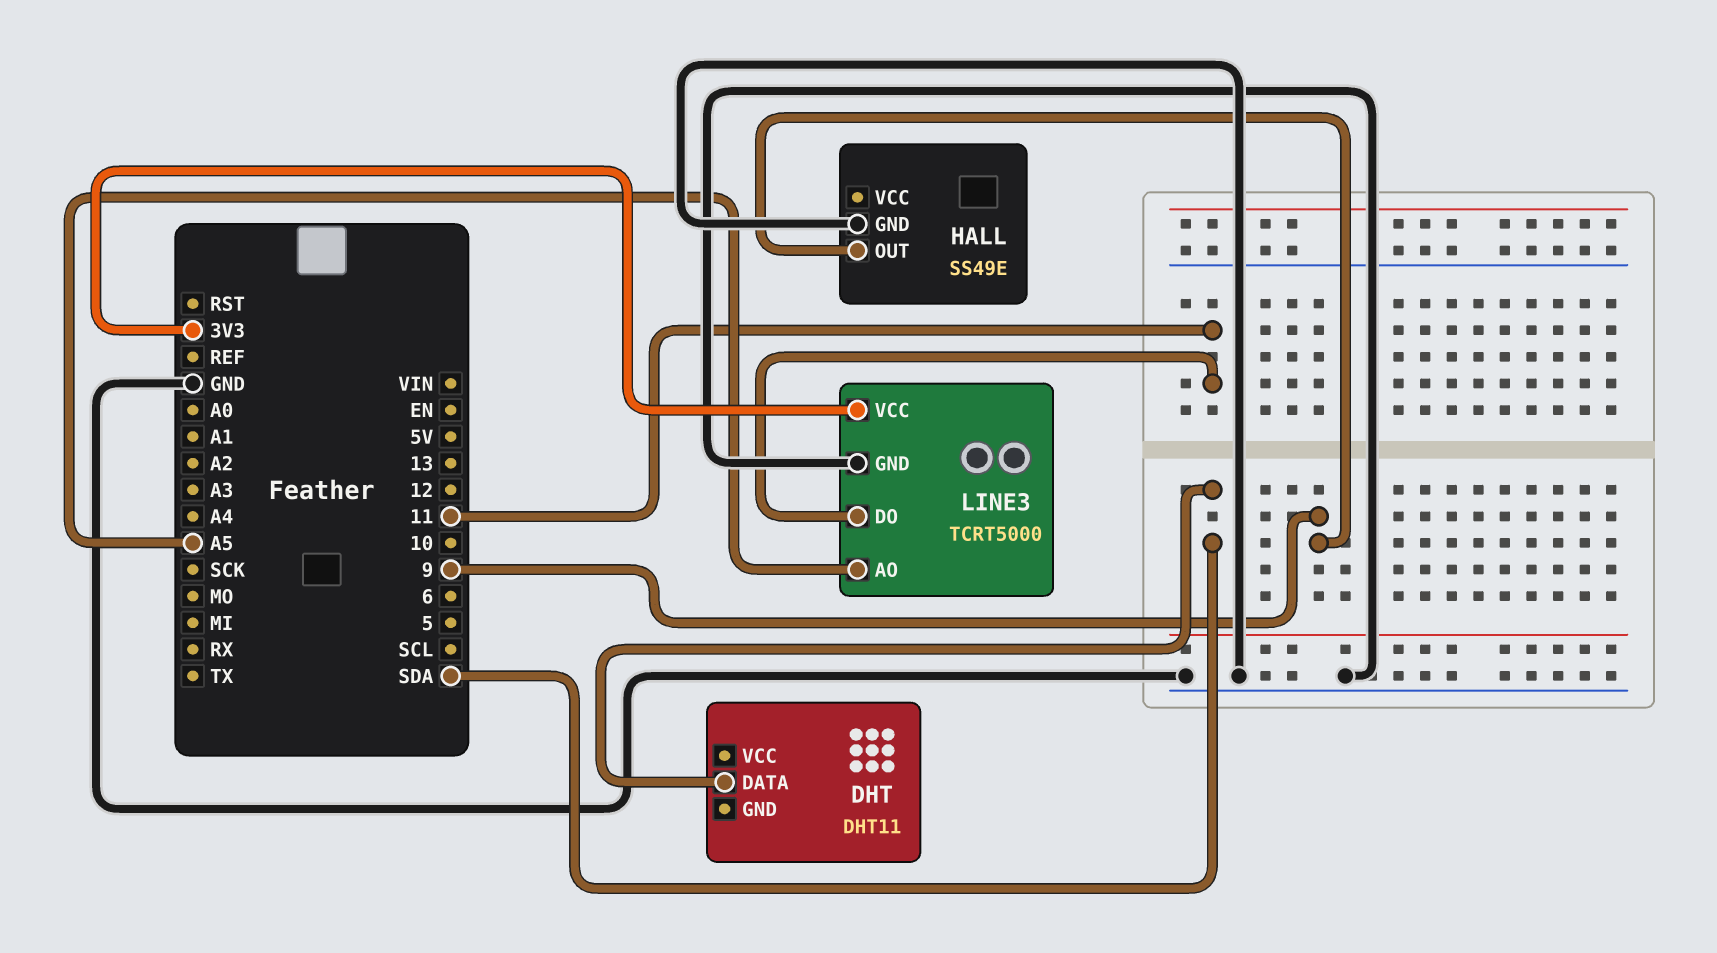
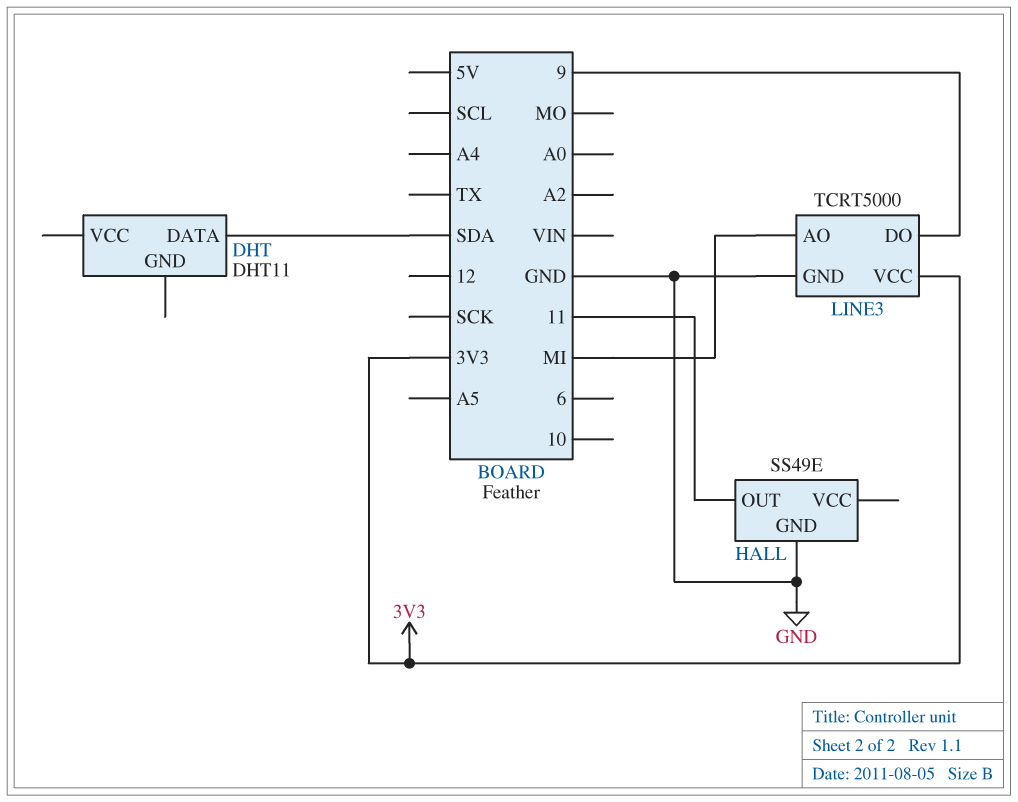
HALL pin OUT: 9 -> 11
LINE3 pin AO: A5 -> MI
LINE3 pin DO: 11 -> 9

